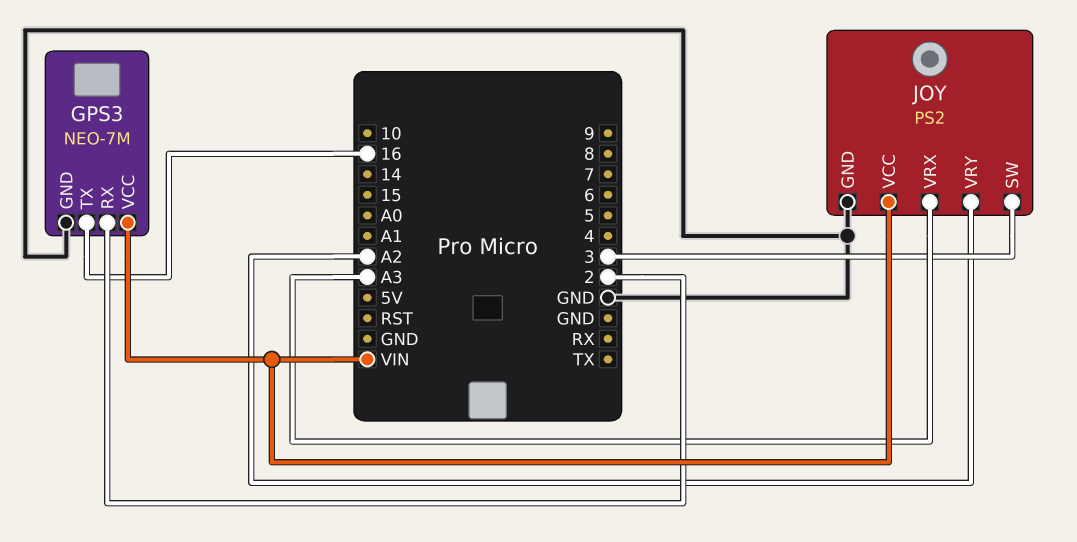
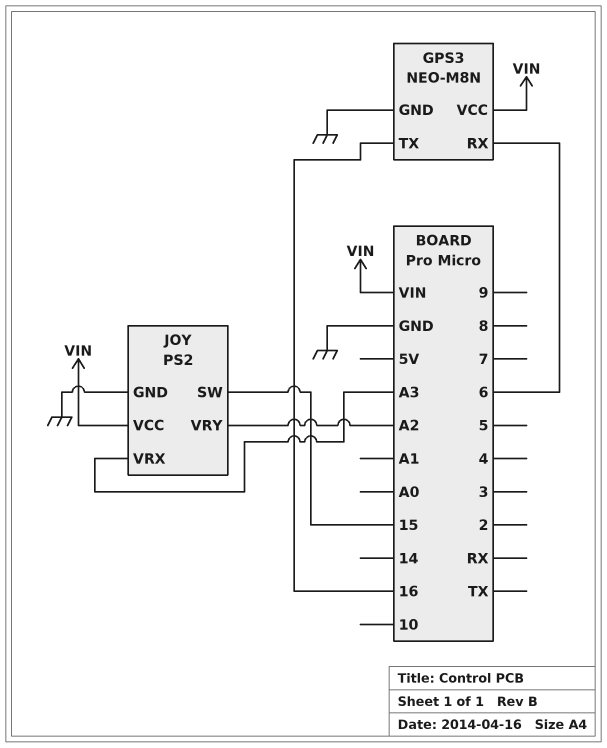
GPS3: NEO-7M -> NEO-M8N
GPS3 pin RX: 2 -> 6
JOY pin SW: 3 -> 15

